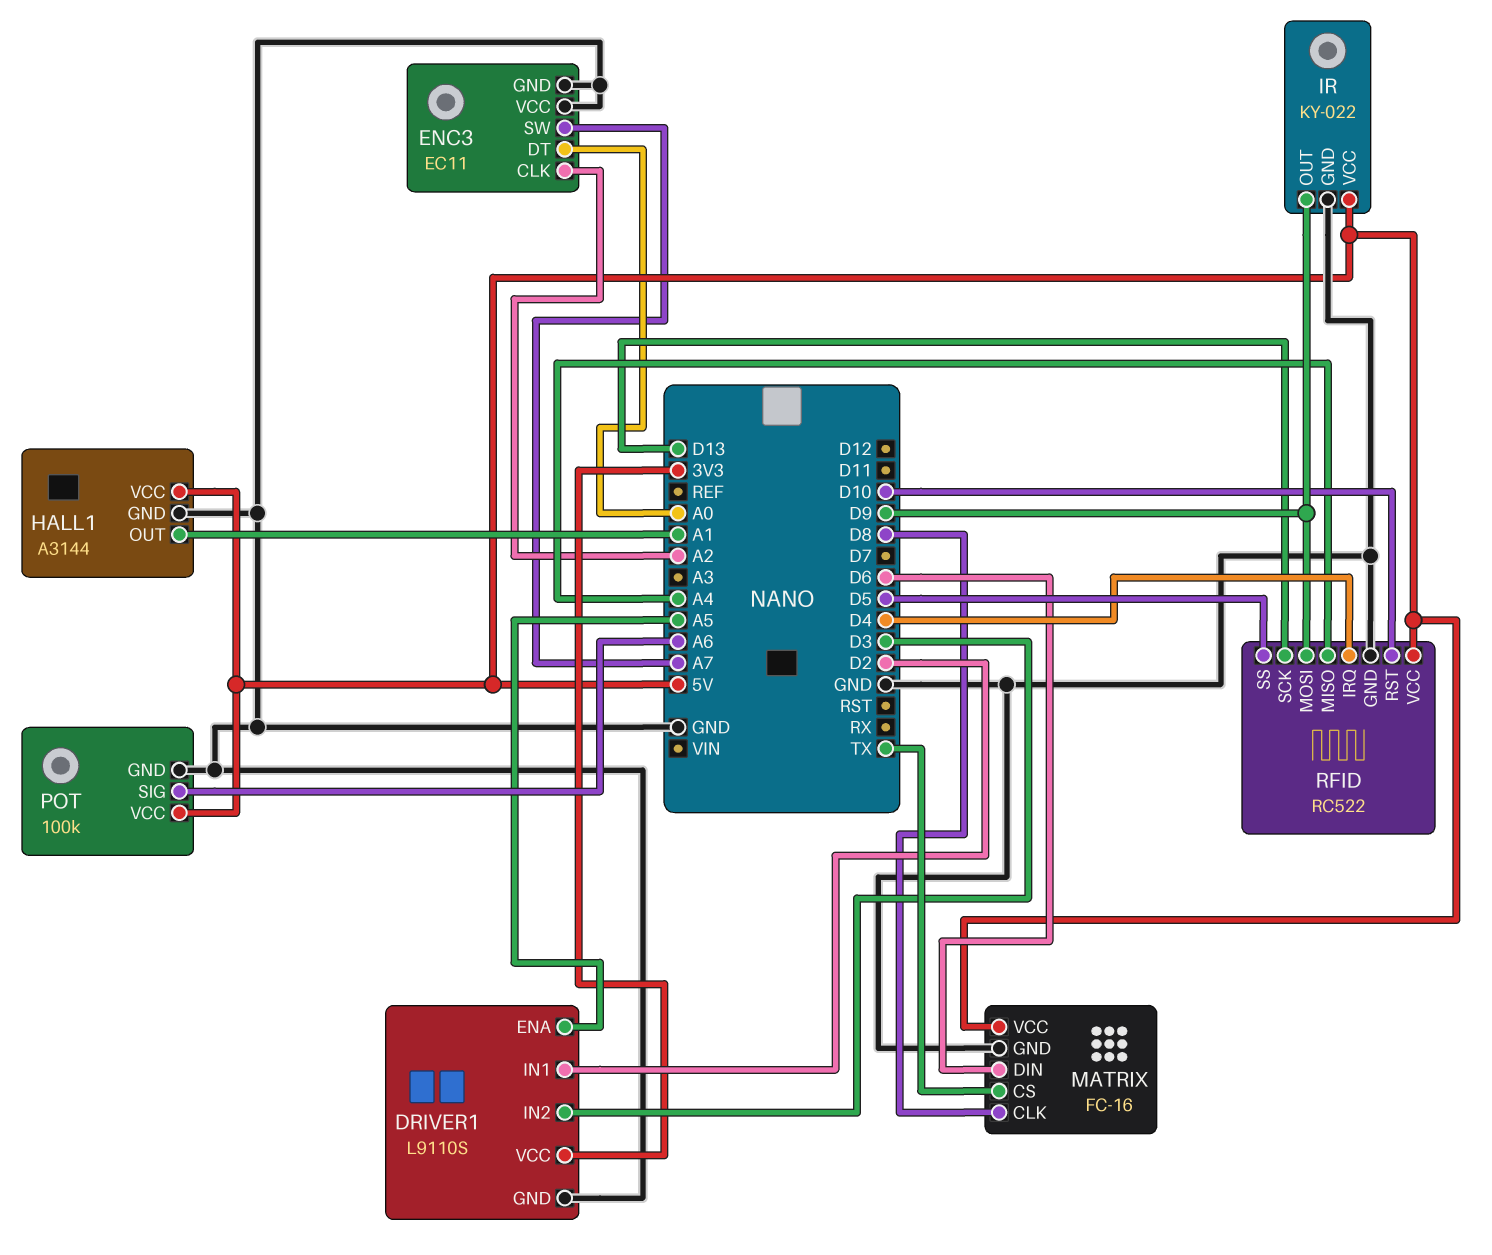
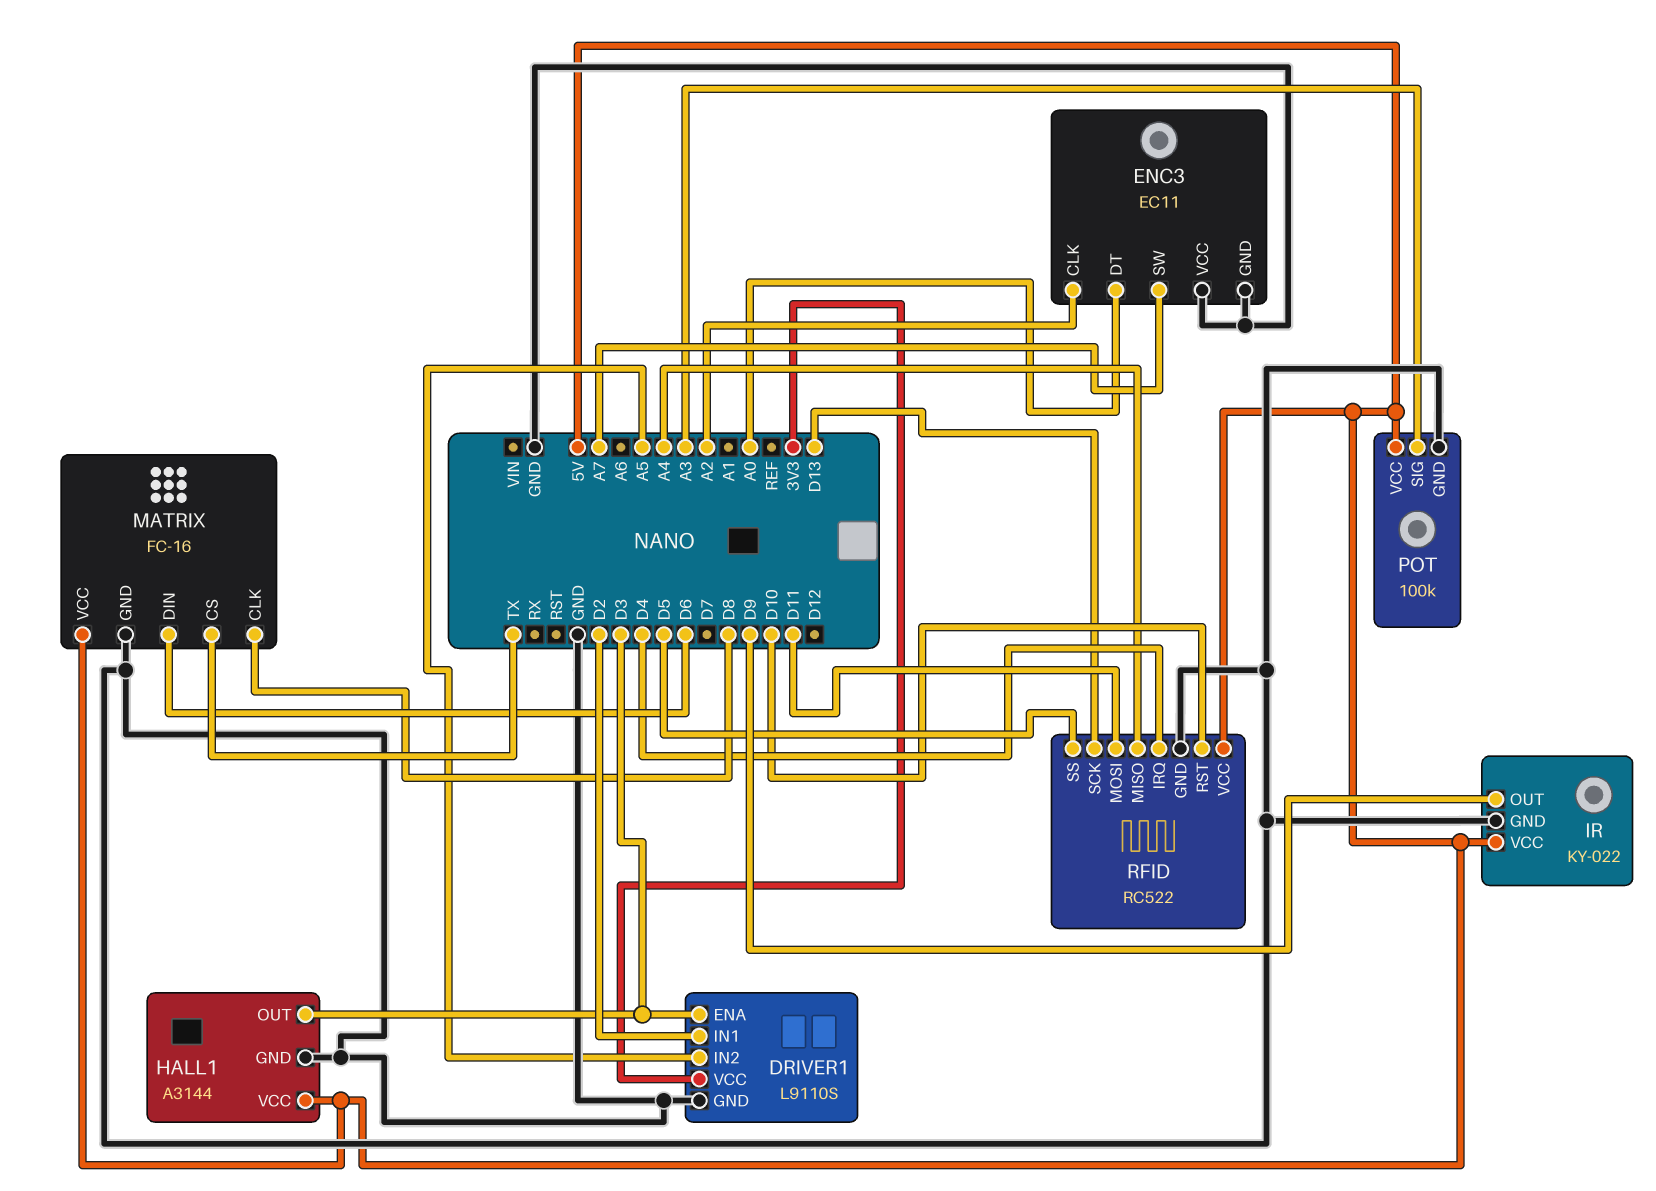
DRIVER1 pin ENA: A5 -> D3
DRIVER1 pin IN2: D3 -> A5
HALL1 pin OUT: A1 -> D3
POT pin SIG: A6 -> A3
RFID pin MOSI: D9 -> D11

